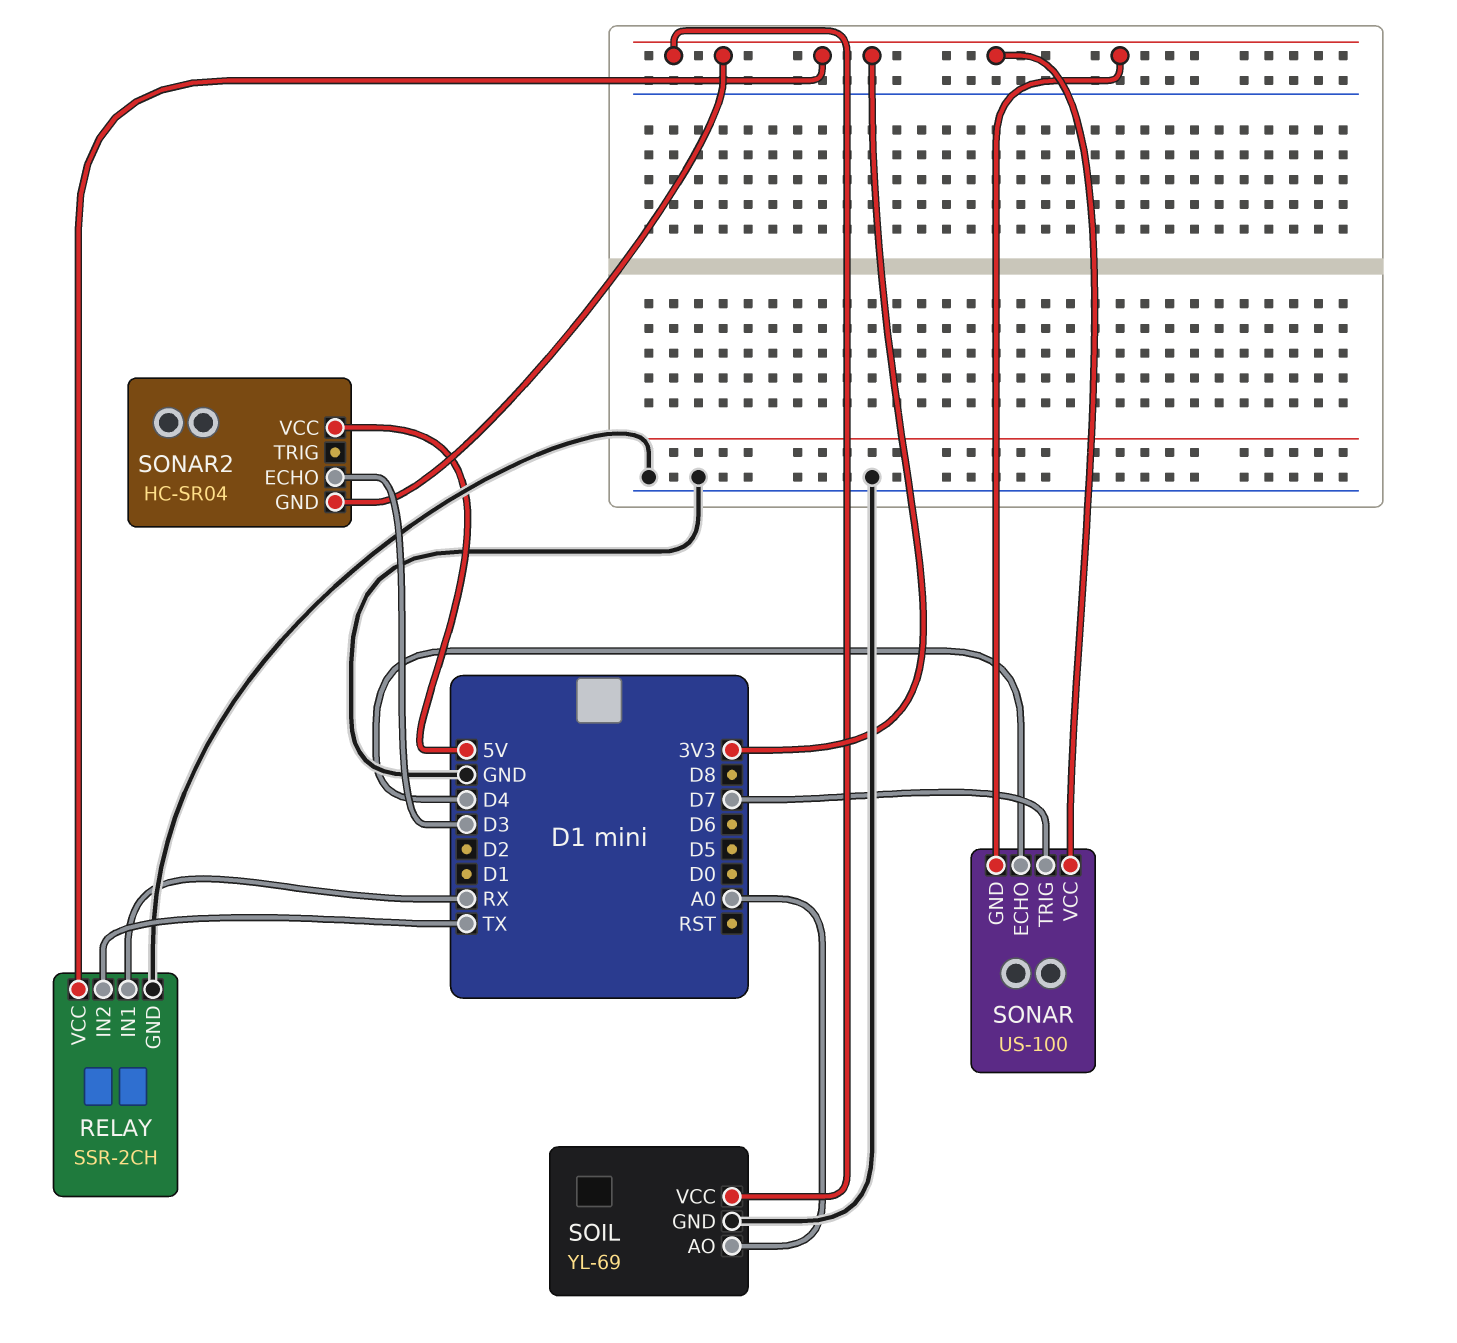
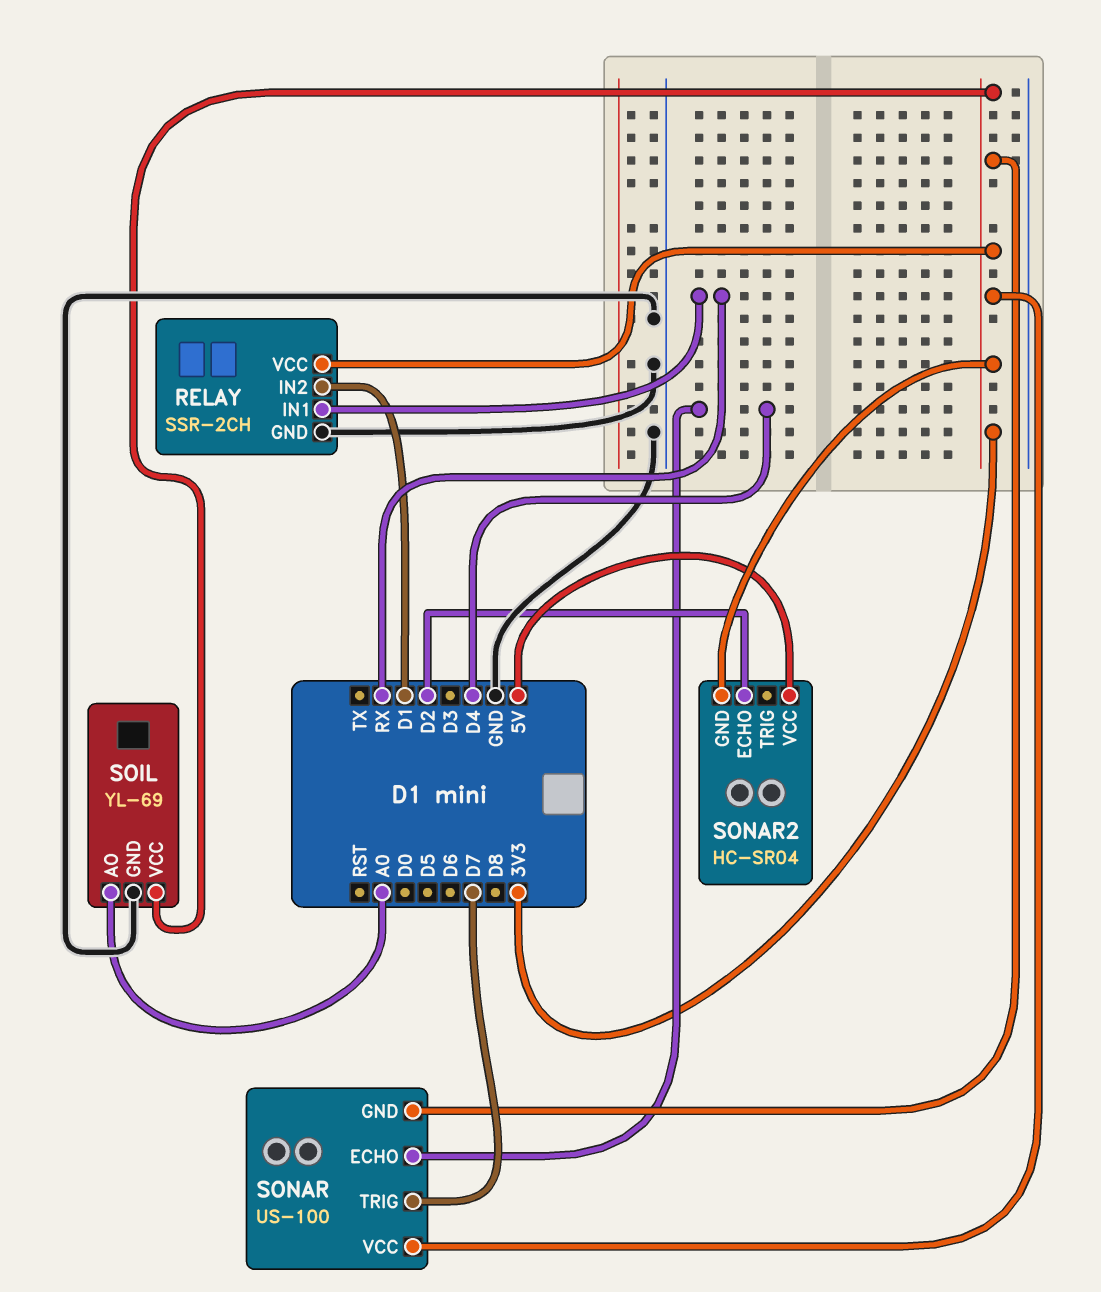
RELAY pin IN2: TX -> D1
SONAR2 pin ECHO: D3 -> D2

